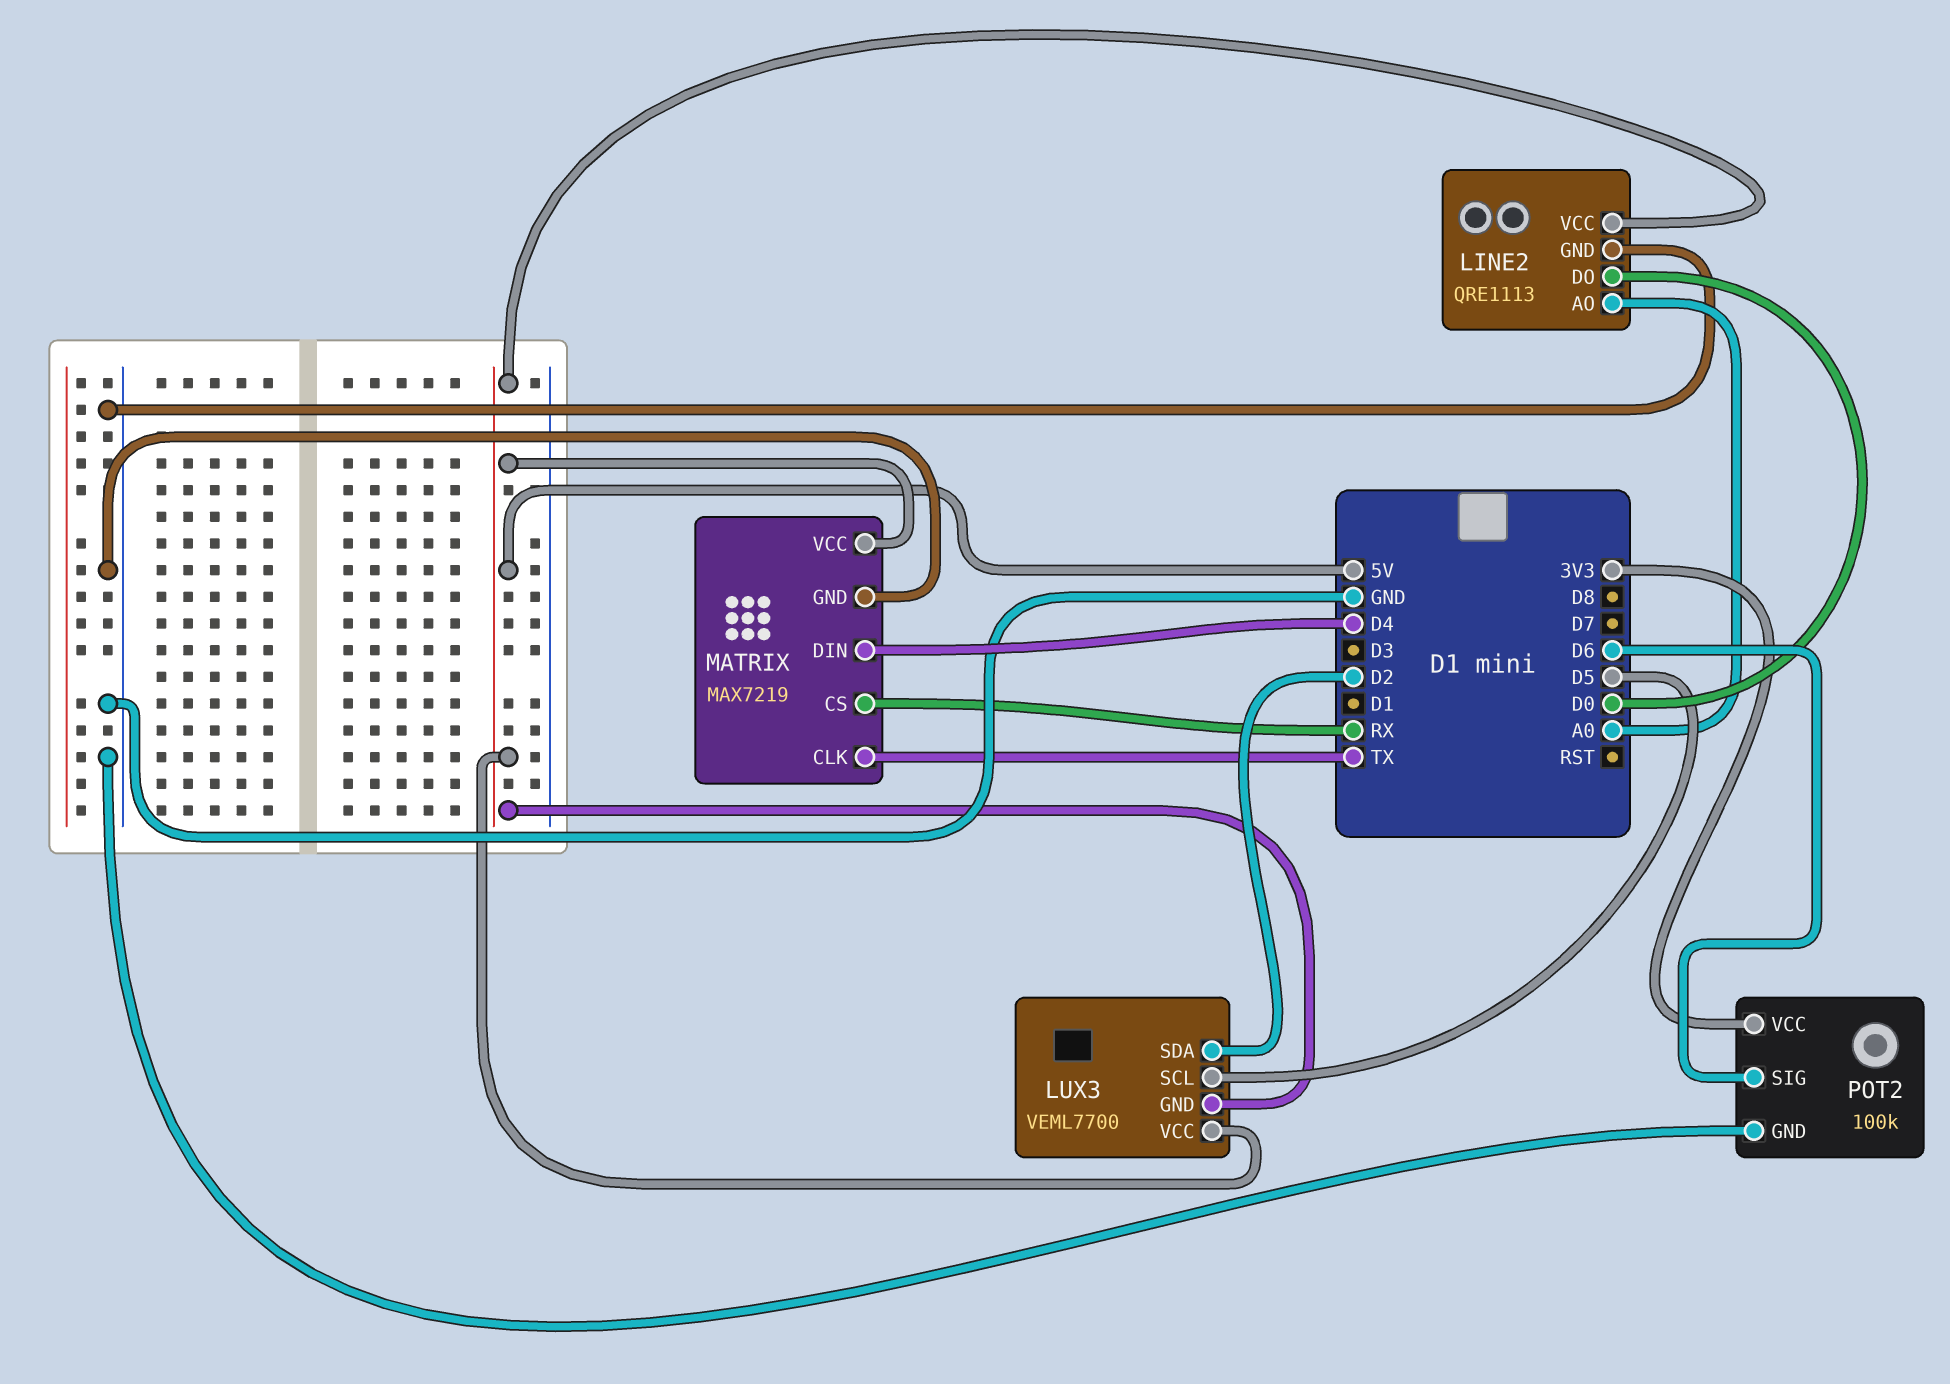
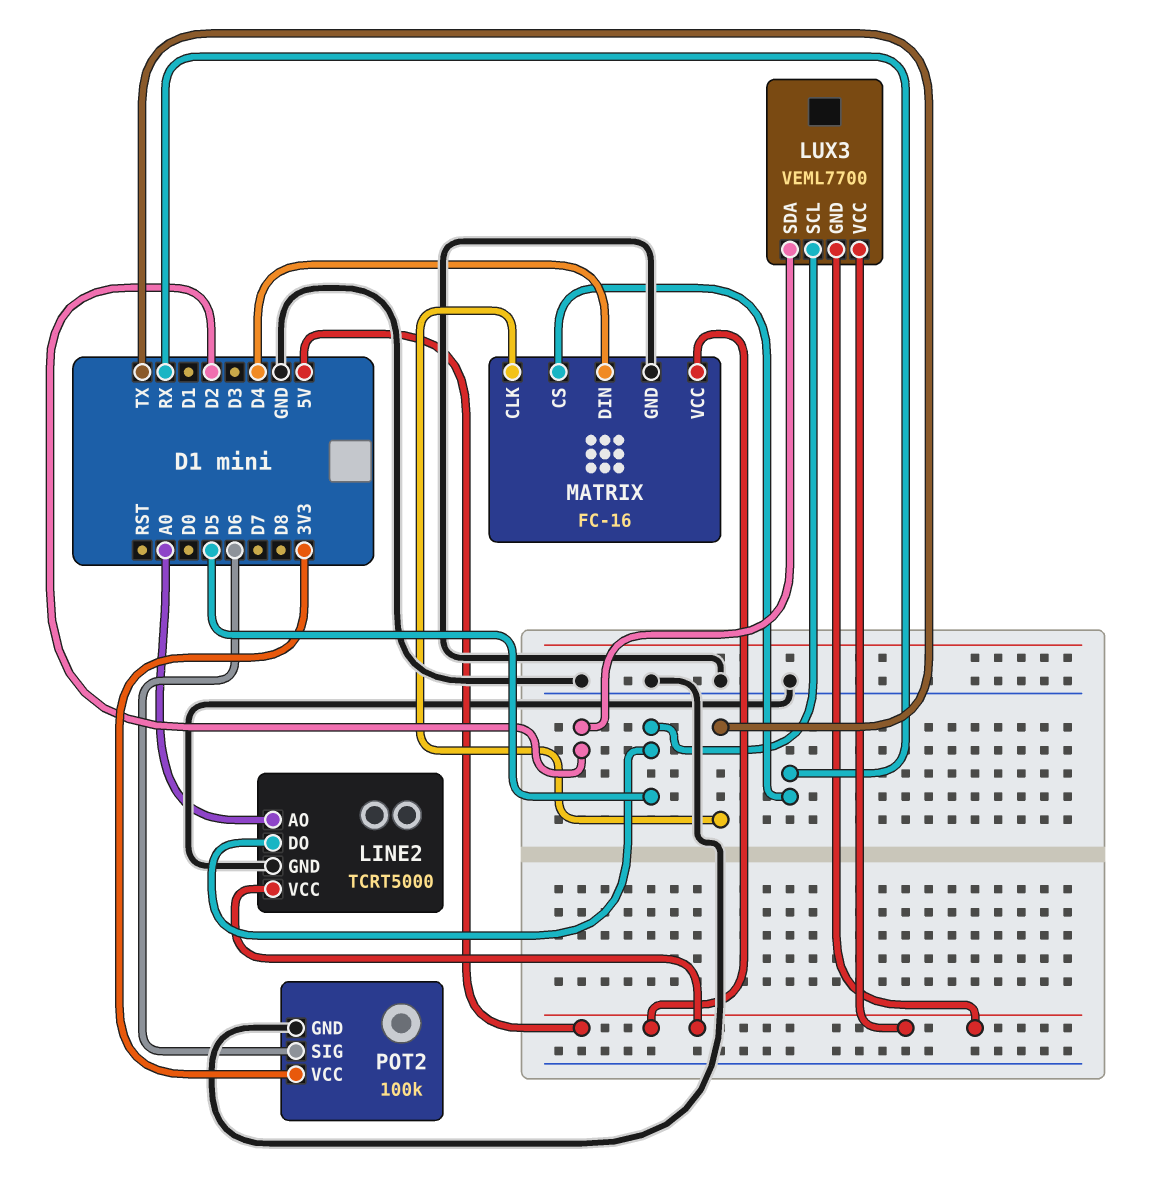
LINE2: QRE1113 -> TCRT5000
LINE2 pin DO: D0 -> D5
MATRIX: MAX7219 -> FC-16

